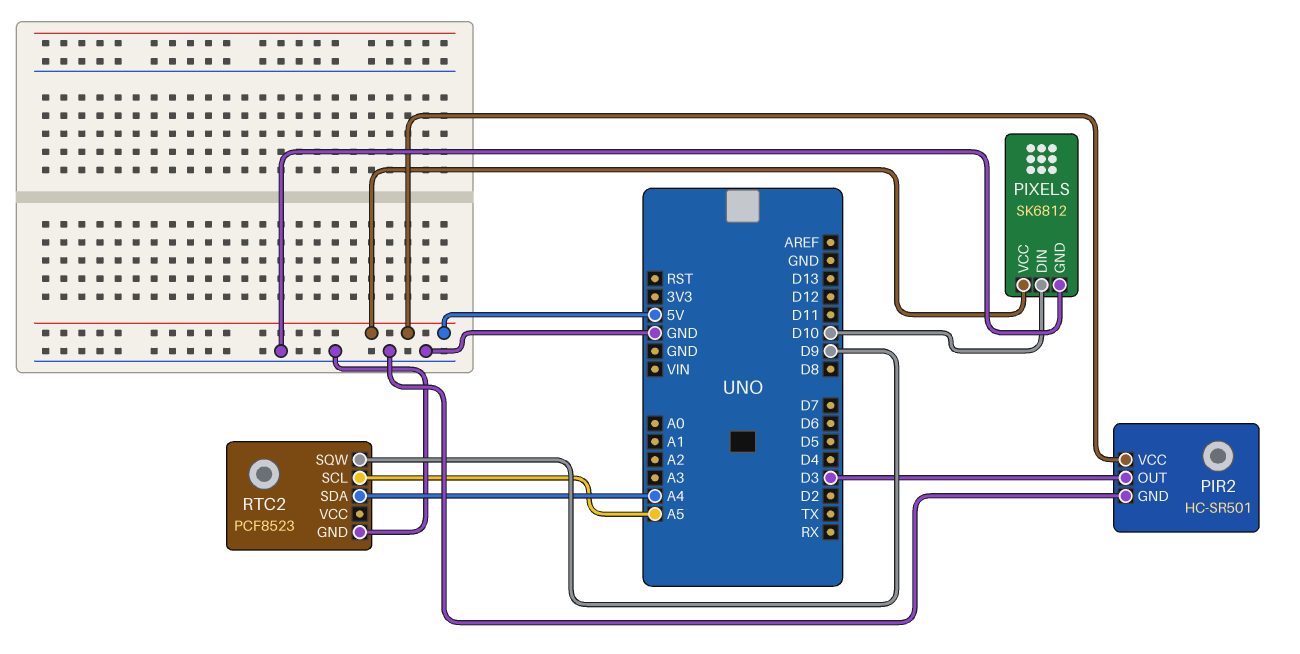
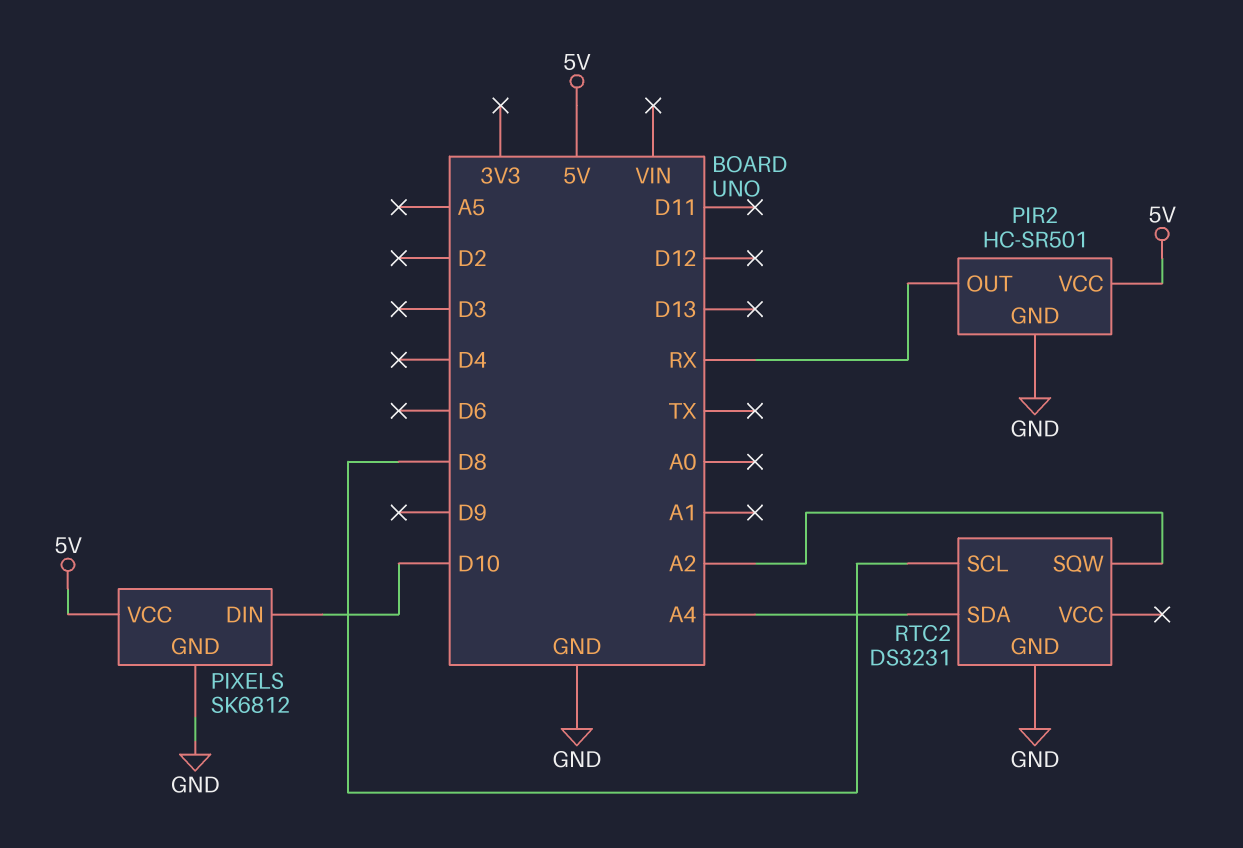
PIR2 pin OUT: D3 -> RX
RTC2: PCF8523 -> DS3231
RTC2 pin SCL: A5 -> D8
RTC2 pin SQW: D9 -> A2

